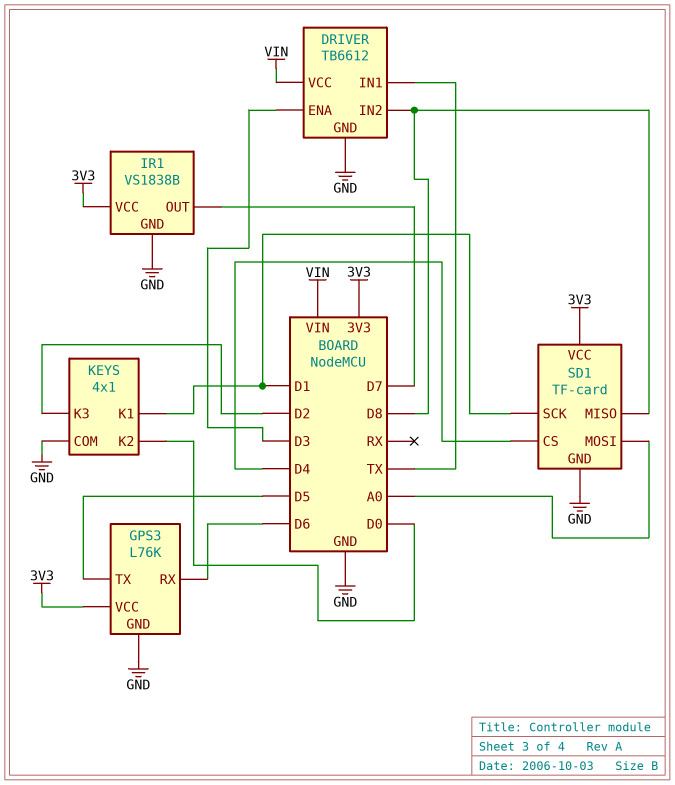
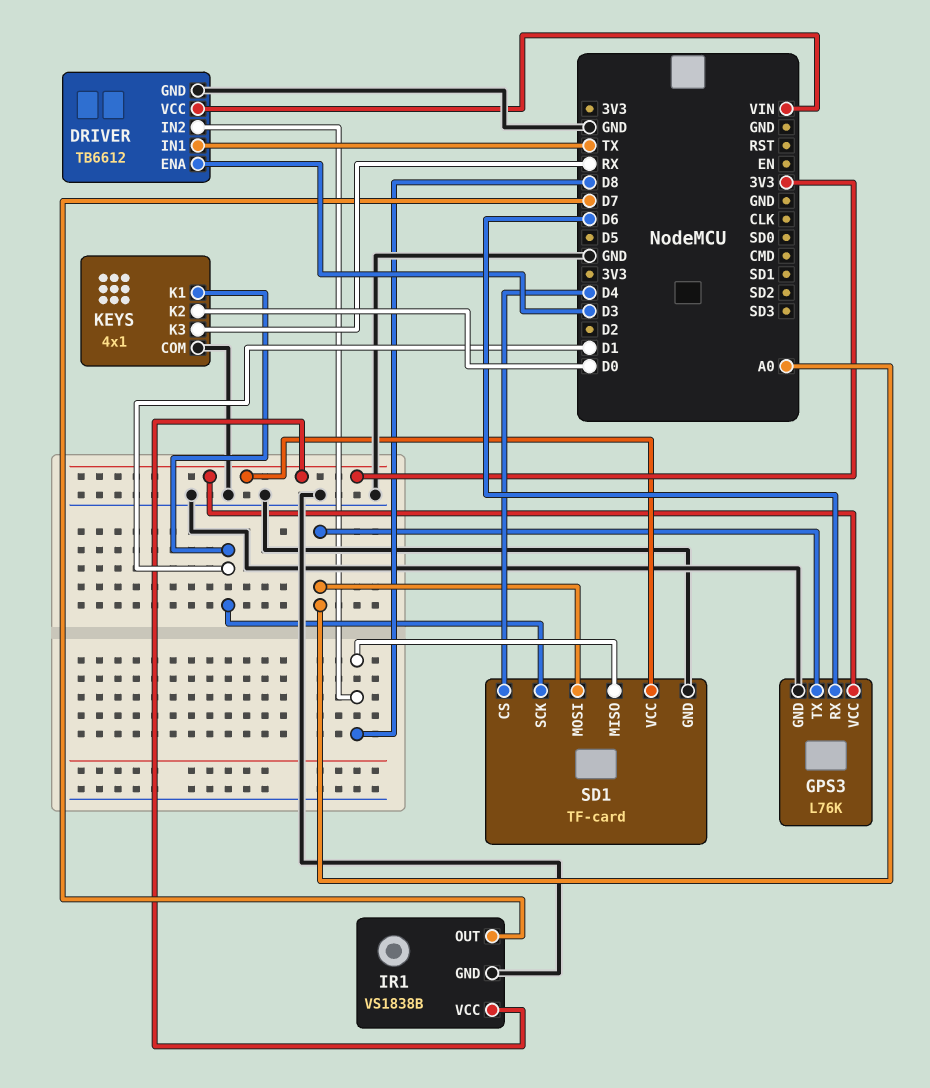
GPS3 pin TX: D5 -> A0
KEYS pin K3: D2 -> RX

